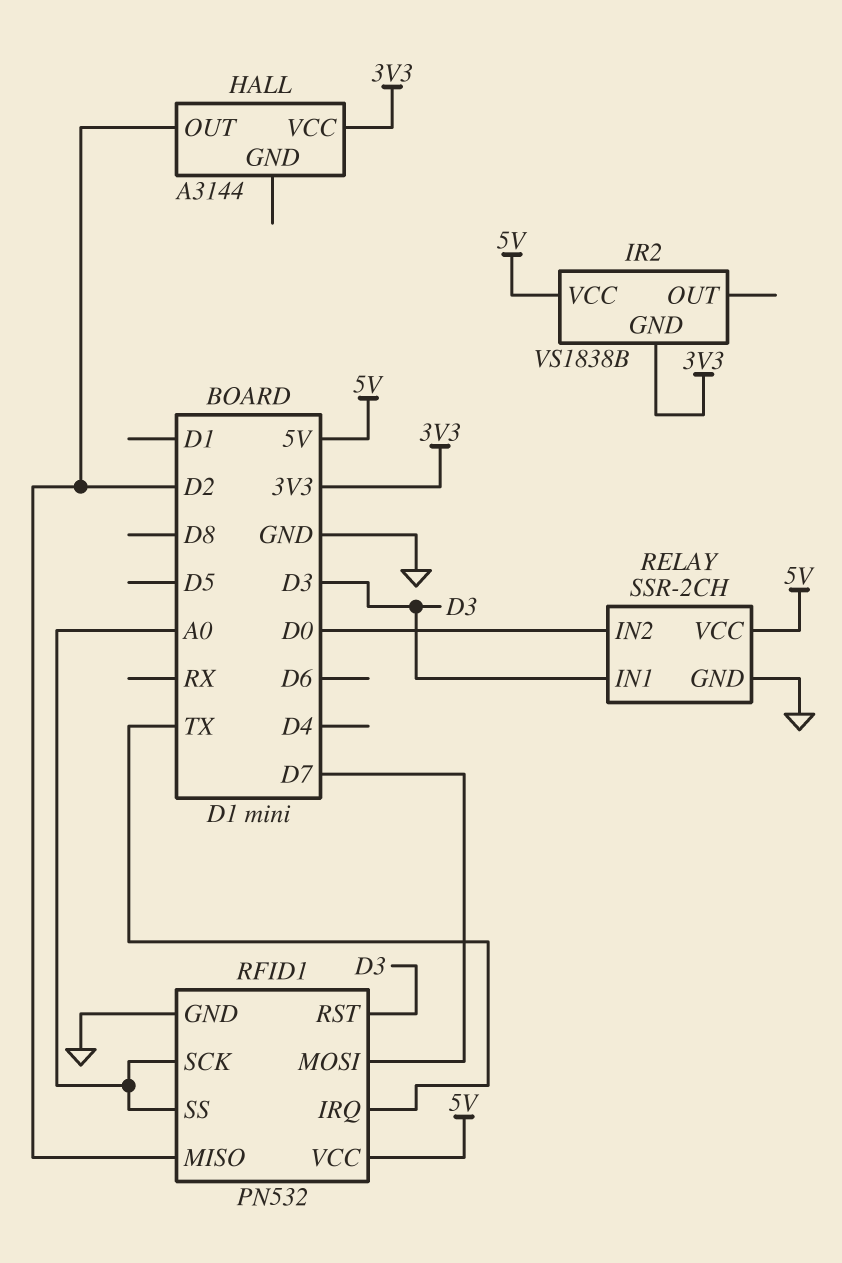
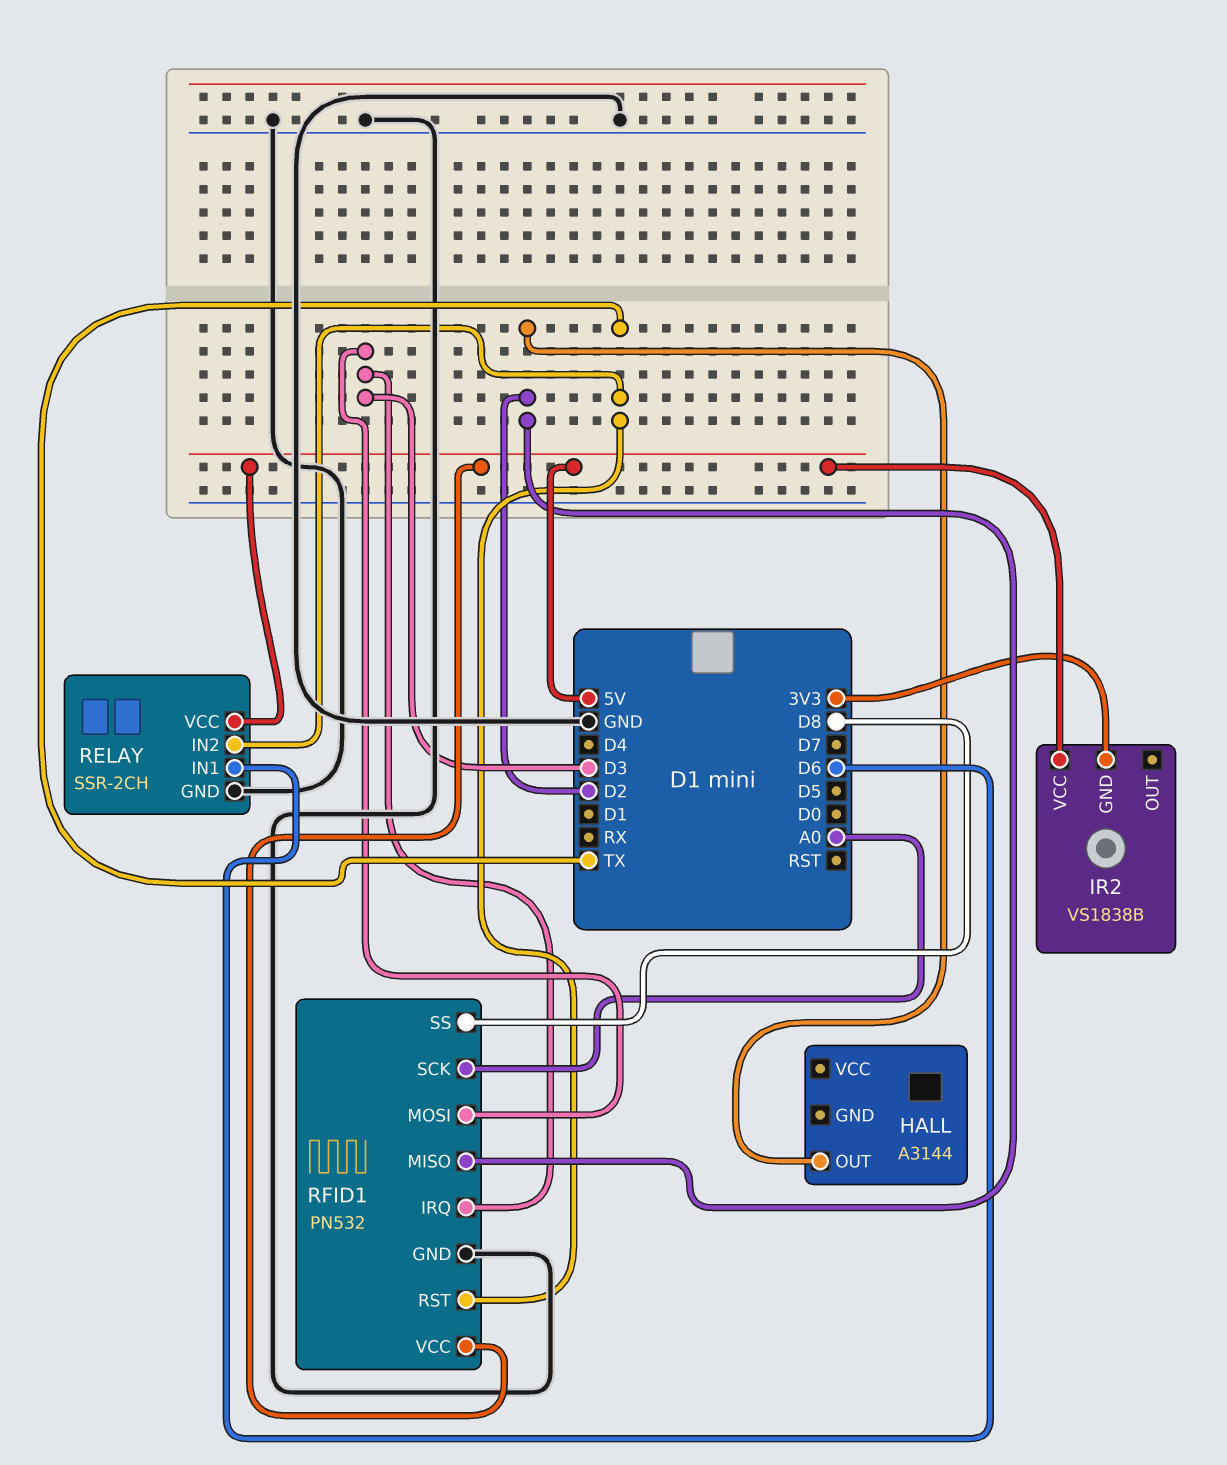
HALL pin VCC: 3V3 -> none
RELAY pin IN1: D3 -> D6
RELAY pin IN2: D0 -> TX
RFID1 pin IRQ: TX -> D3
RFID1 pin MOSI: D7 -> D3
RFID1 pin RST: D3 -> TX
RFID1 pin SS: A0 -> D8

